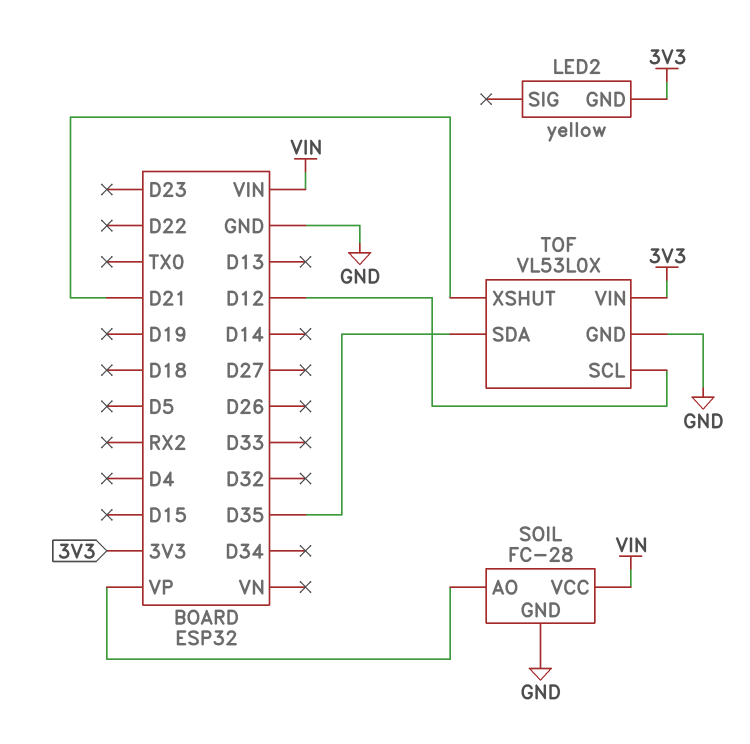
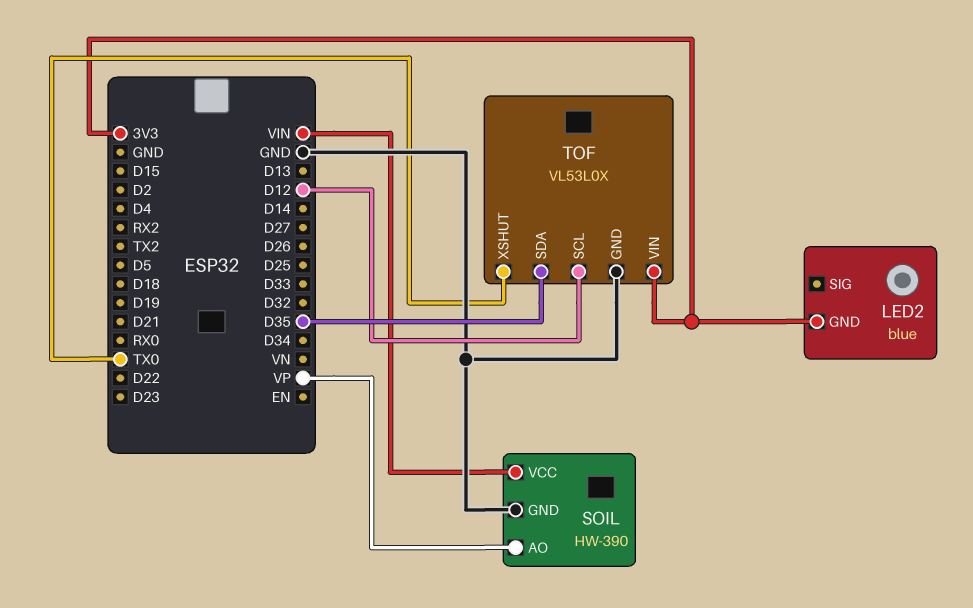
LED2: yellow -> blue
SOIL: FC-28 -> HW-390
TOF pin XSHUT: D21 -> TX0

